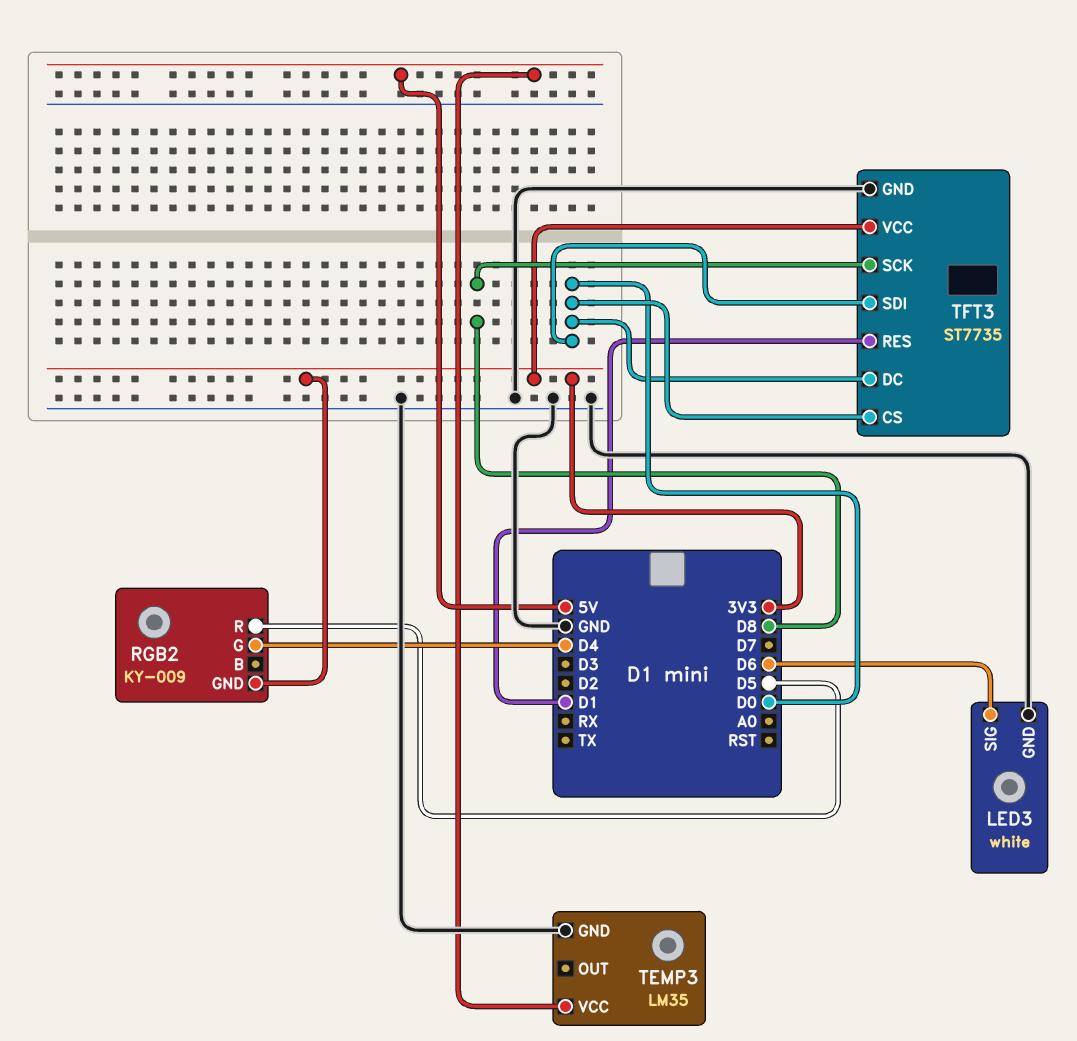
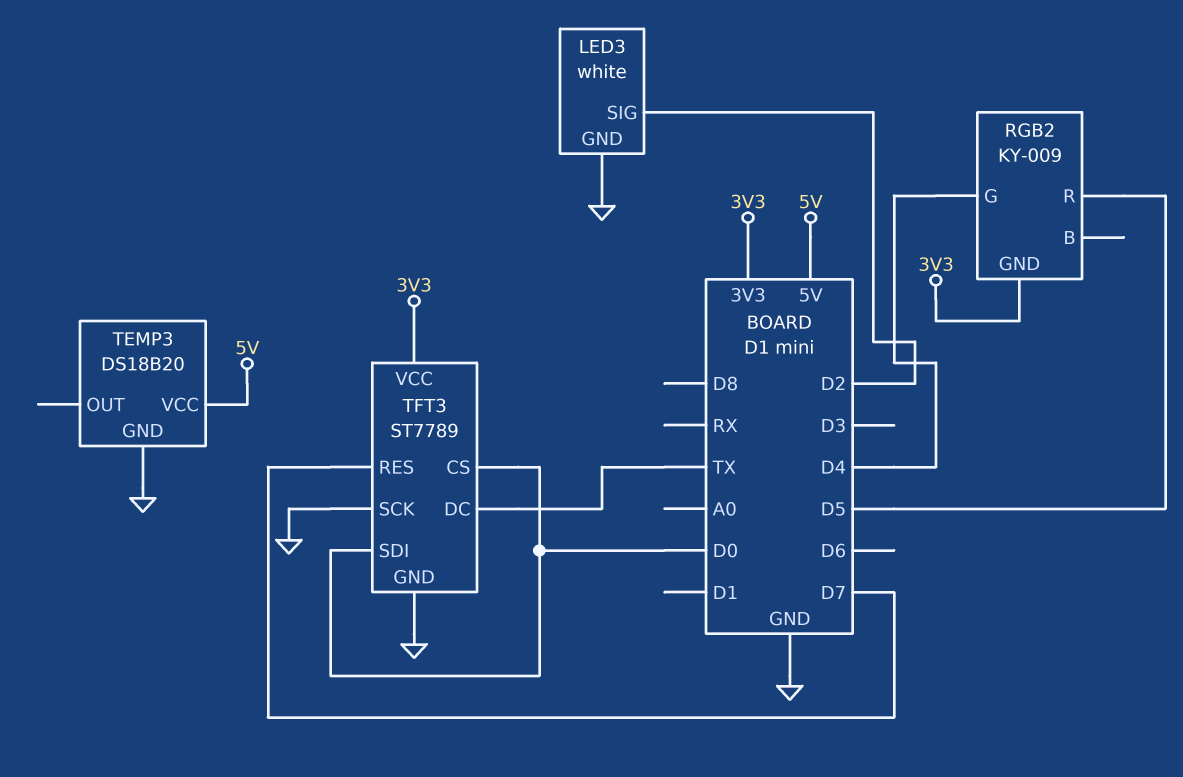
LED3 pin SIG: D6 -> D2
TEMP3: LM35 -> DS18B20
TFT3: ST7735 -> ST7789
TFT3 pin DC: D0 -> TX
TFT3 pin RES: D1 -> D7
TFT3 pin SCK: D8 -> GND

